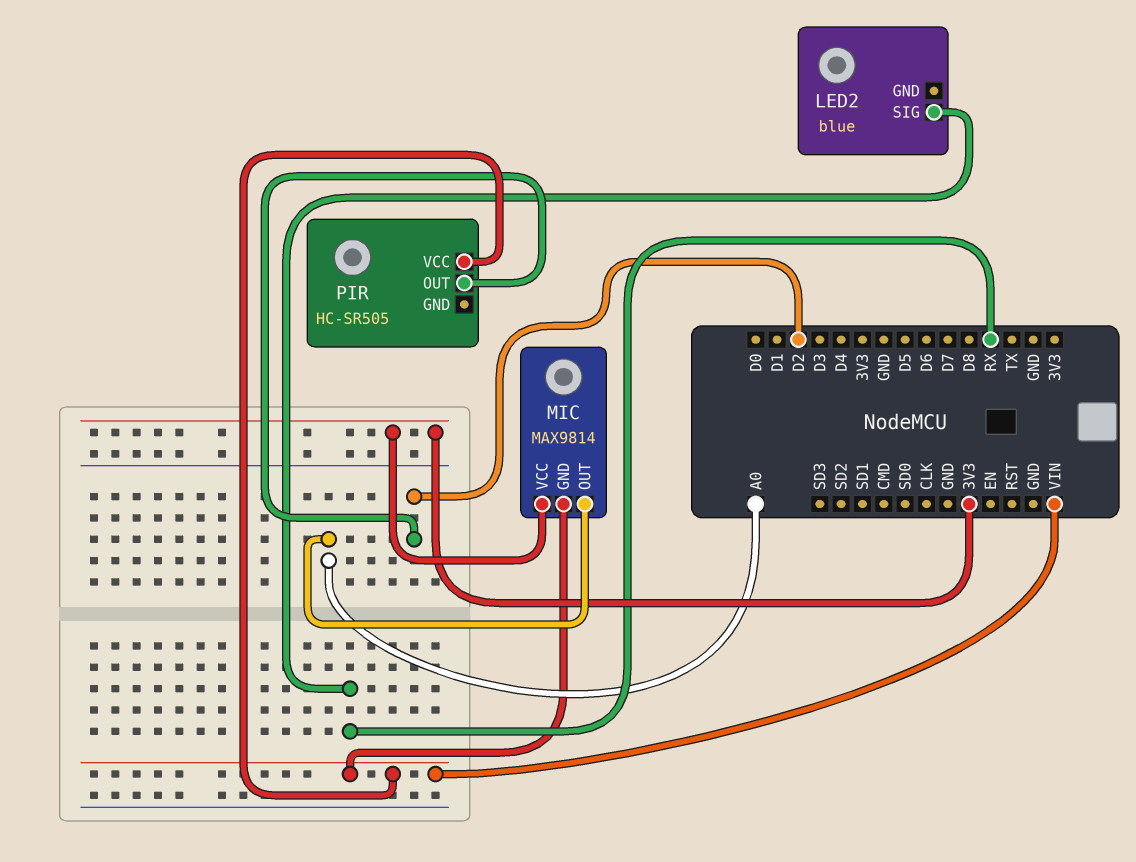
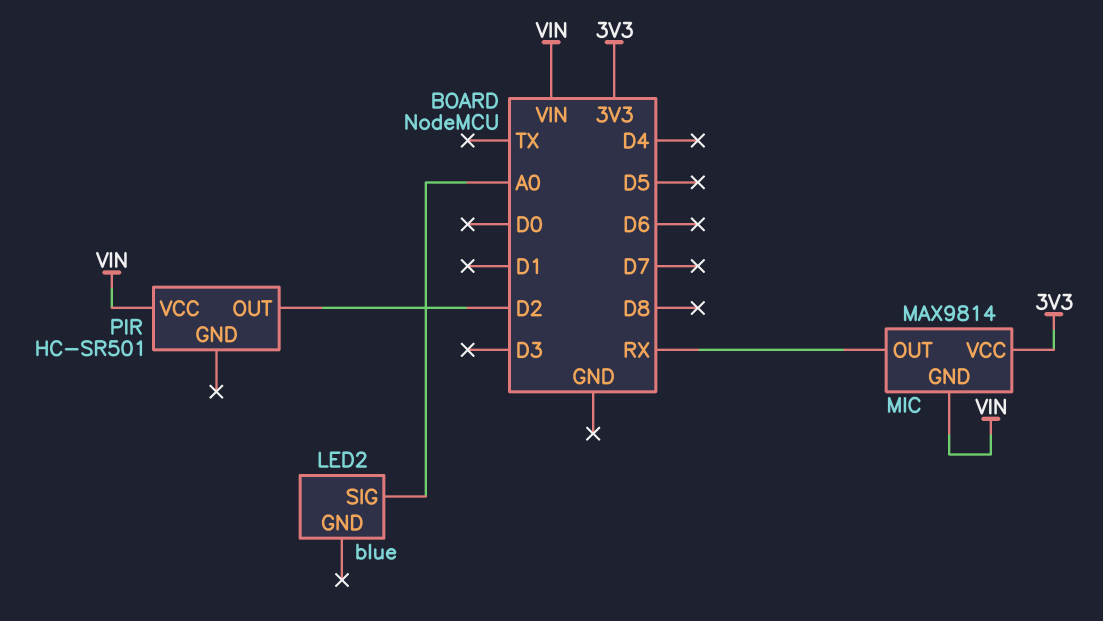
LED2 pin SIG: RX -> A0
MIC pin OUT: A0 -> RX
PIR: HC-SR505 -> HC-SR501

